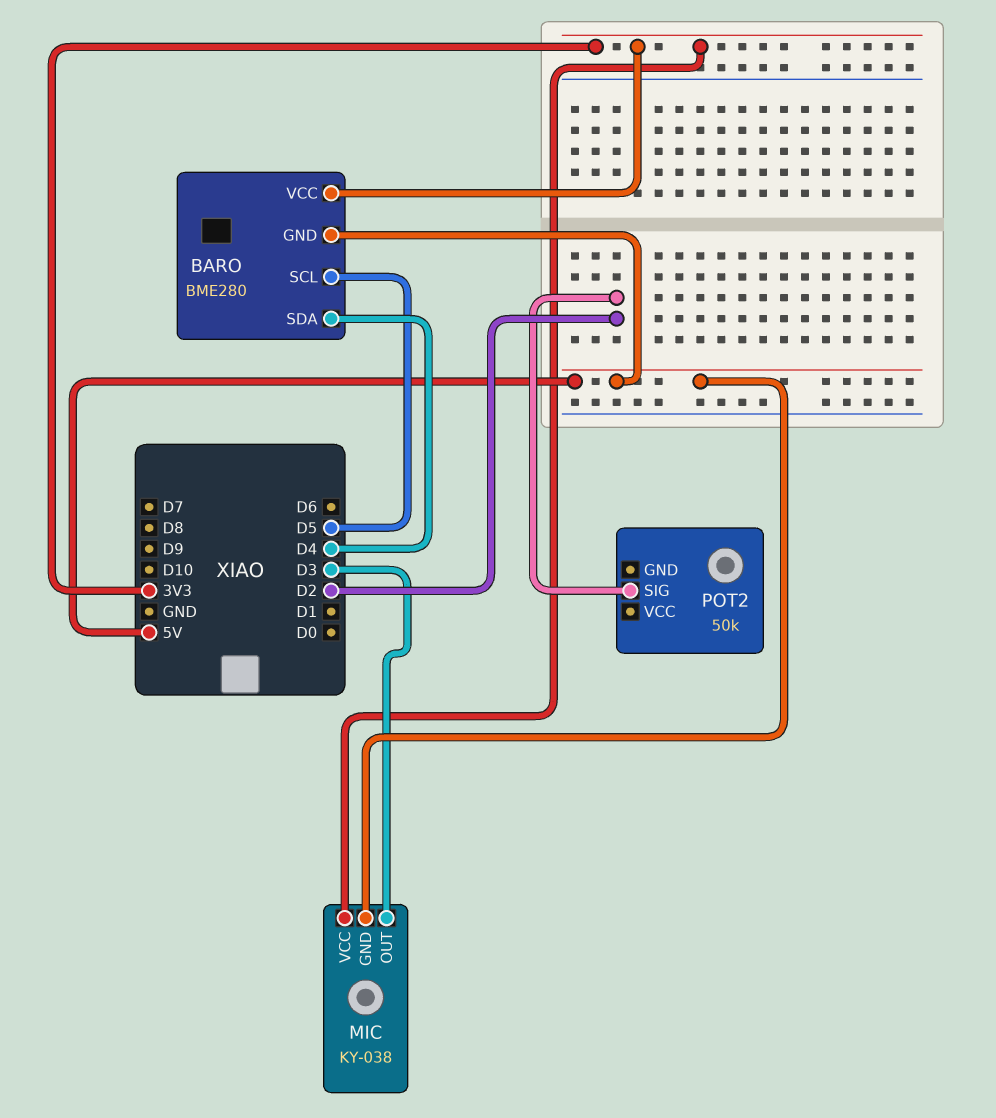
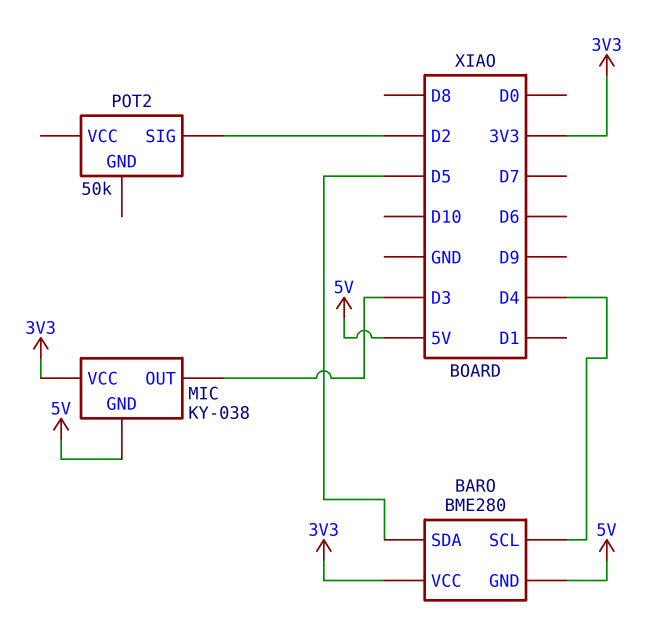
BARO pin SCL: D5 -> D4
BARO pin SDA: D4 -> D5

